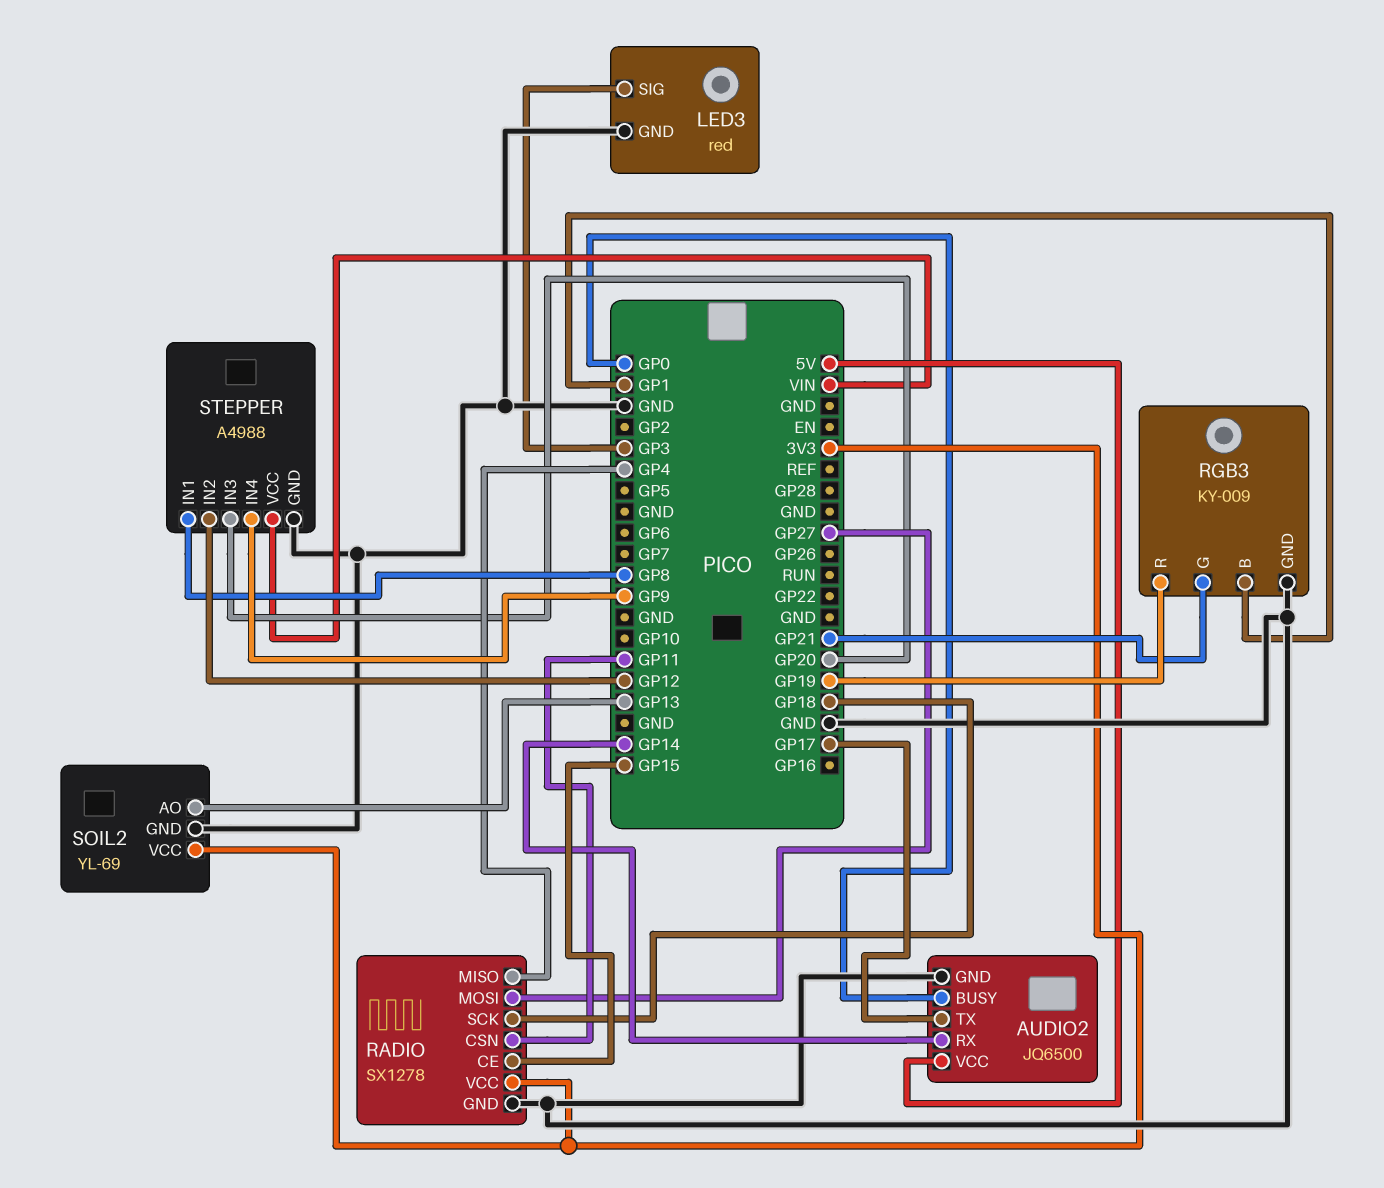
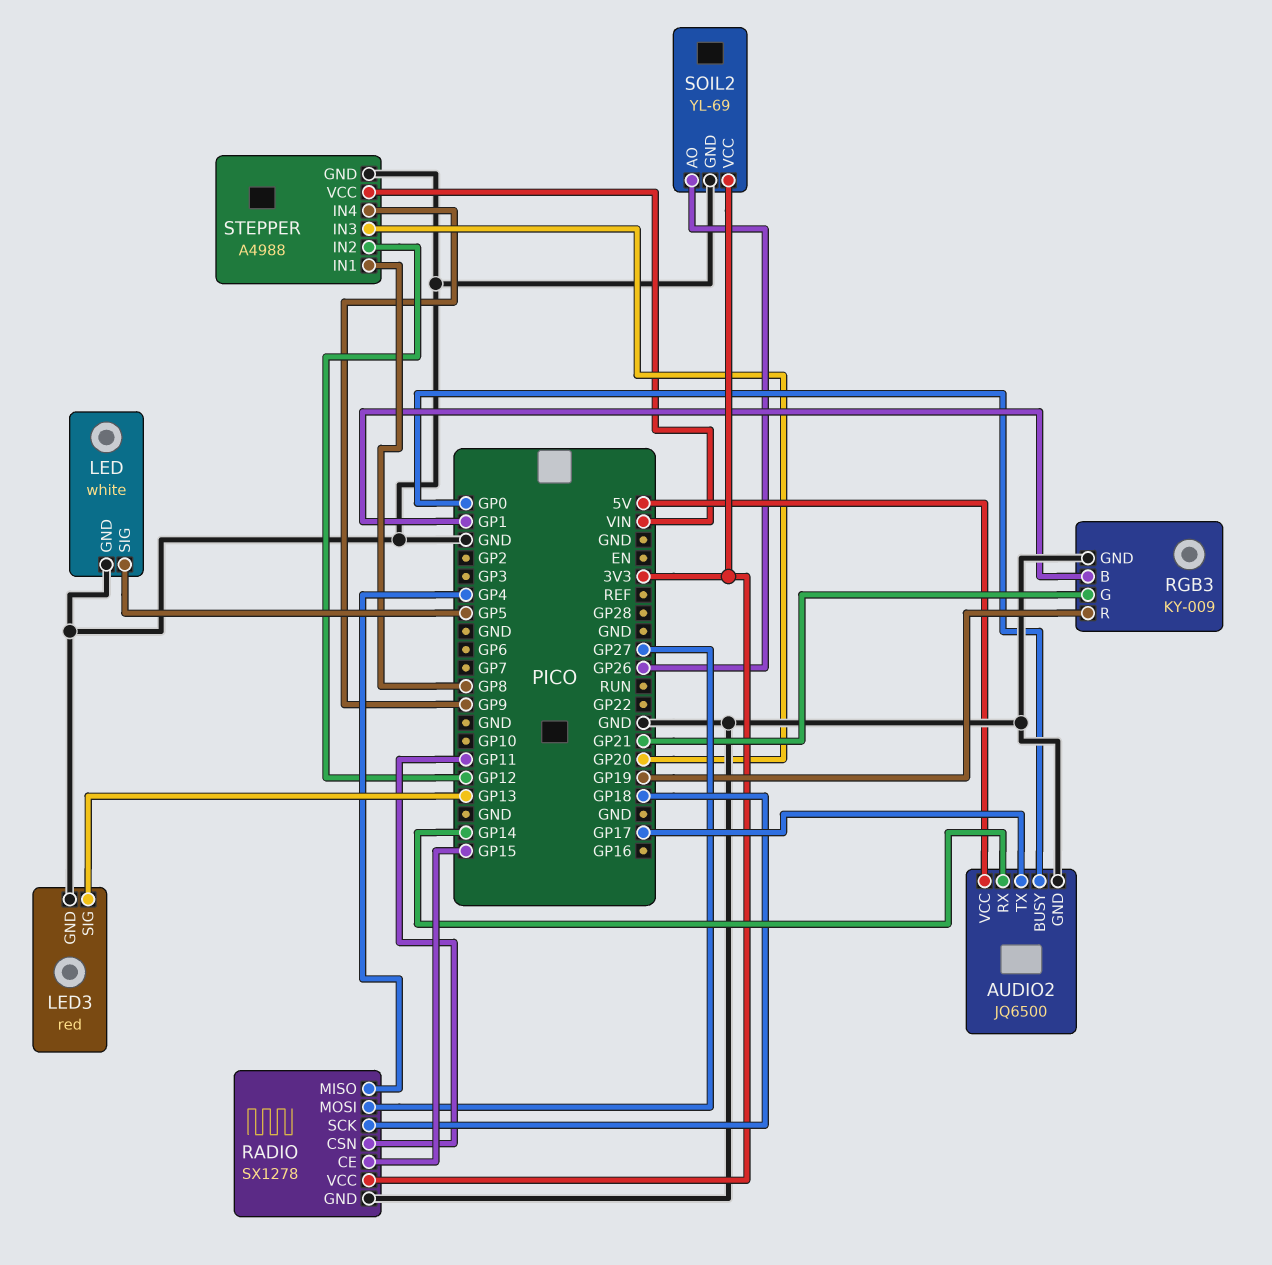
LED: none -> white
LED pin GND: none -> GND
LED pin SIG: none -> GP5
LED3 pin SIG: GP3 -> GP13
SOIL2 pin AO: GP13 -> GP26

